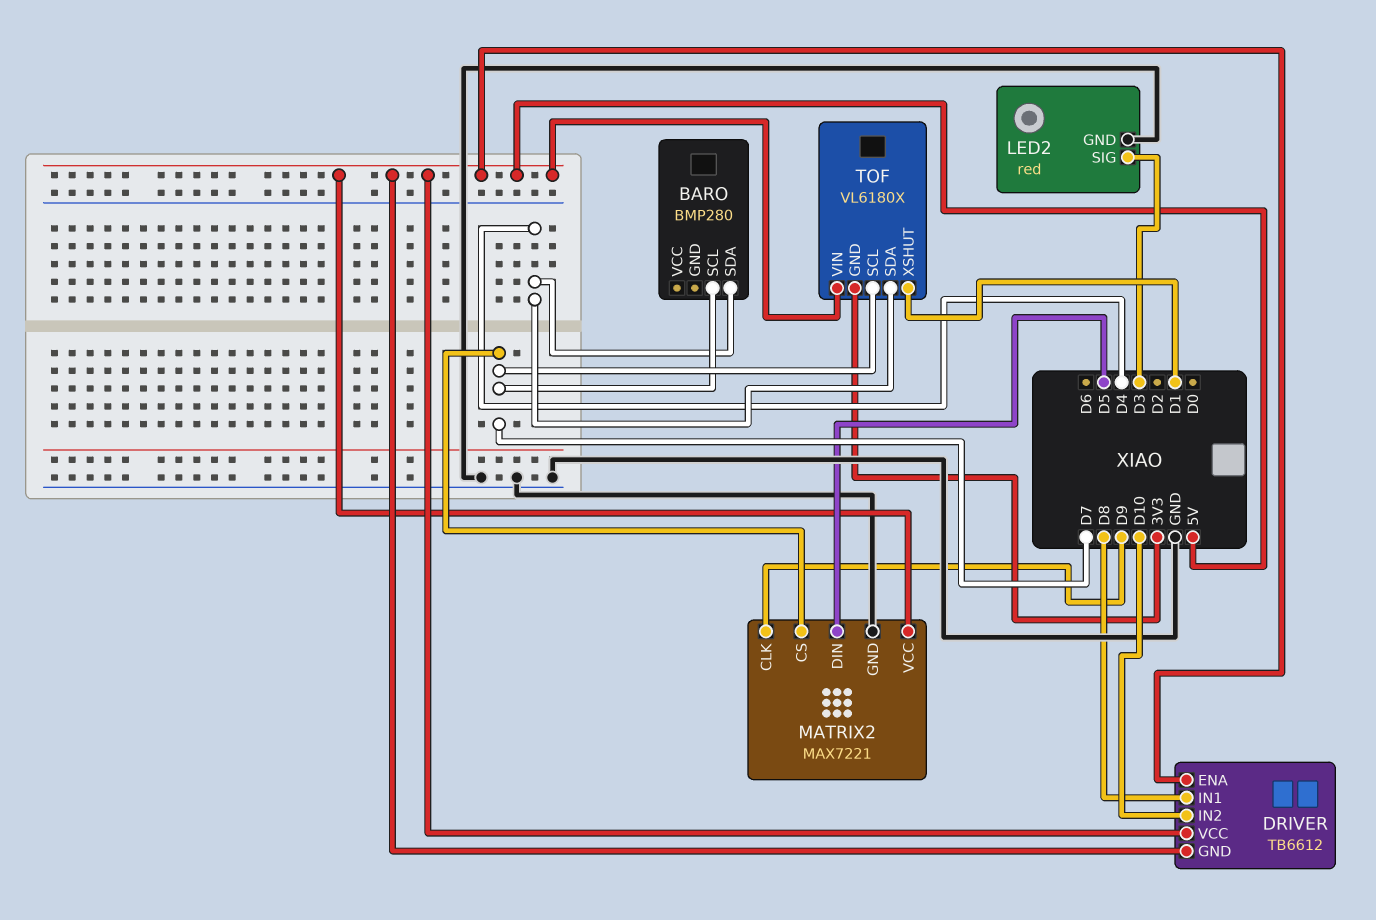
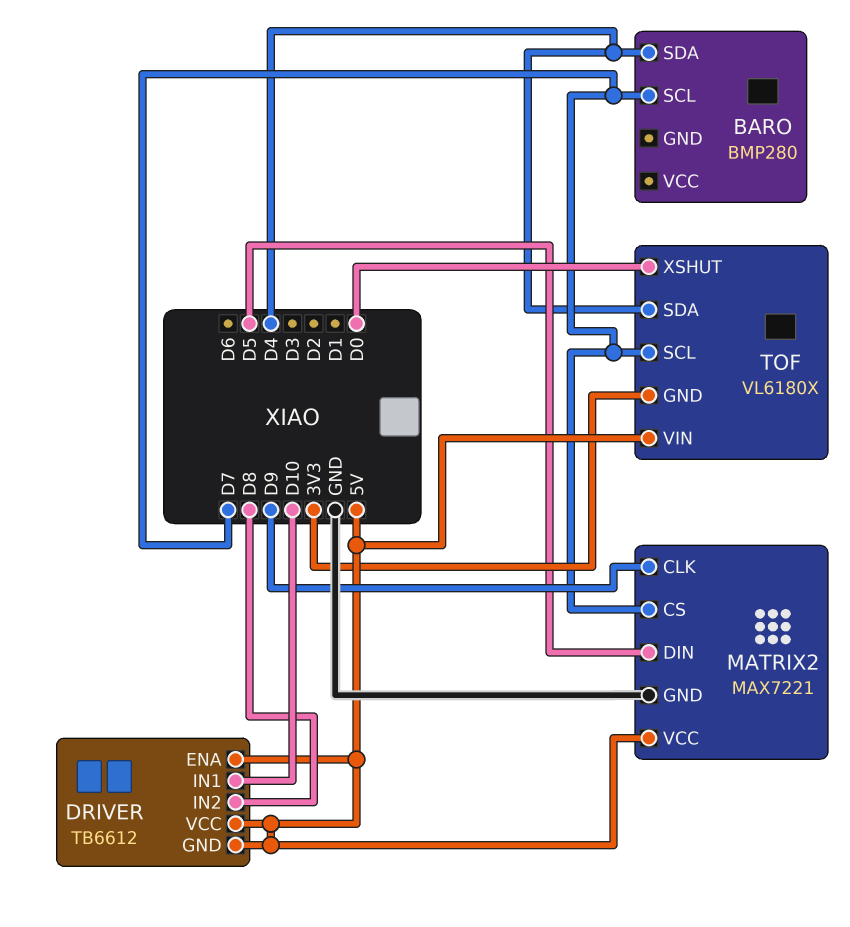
DRIVER pin IN1: D8 -> D10
DRIVER pin IN2: D10 -> D8
LED2: red -> none
LED2 pin GND: GND -> none
LED2 pin SIG: D3 -> none
TOF pin XSHUT: D1 -> D0

